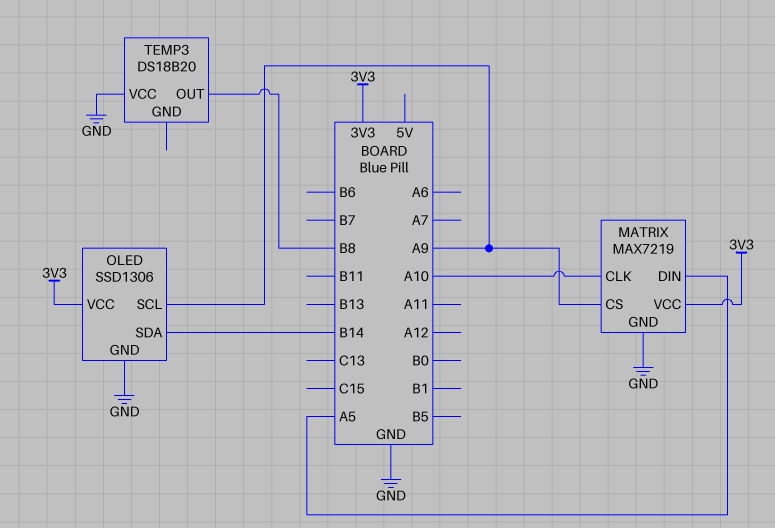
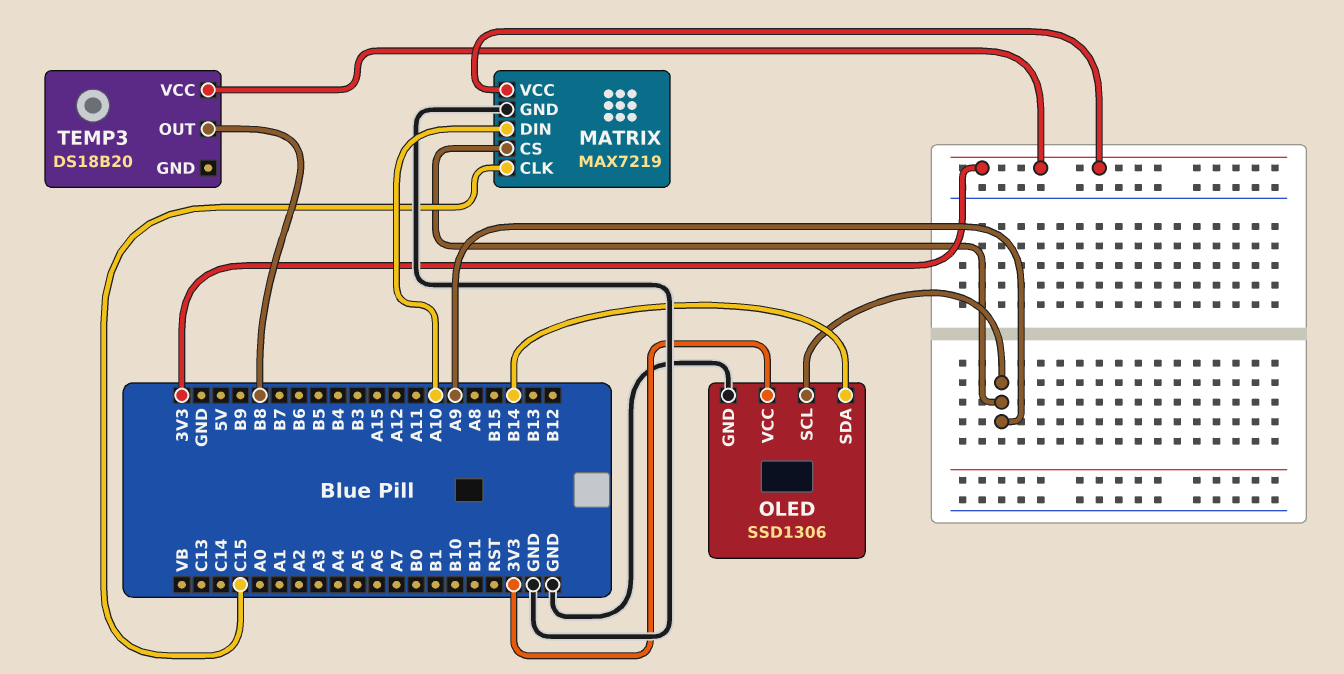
MATRIX pin CLK: A10 -> C15
MATRIX pin DIN: A5 -> A10
TEMP3 pin VCC: GND -> 3V3

